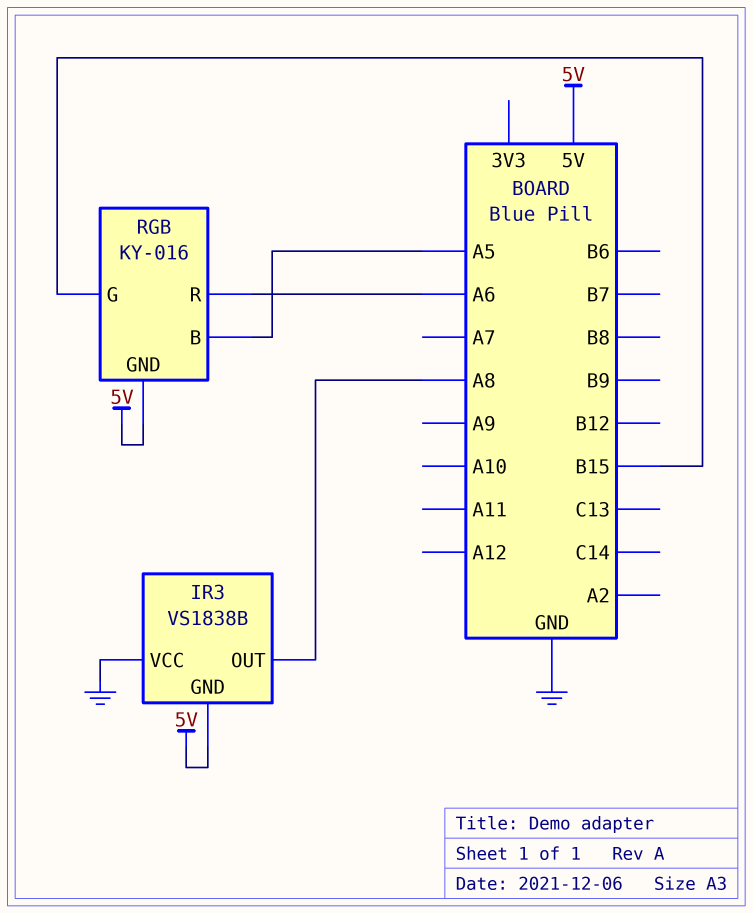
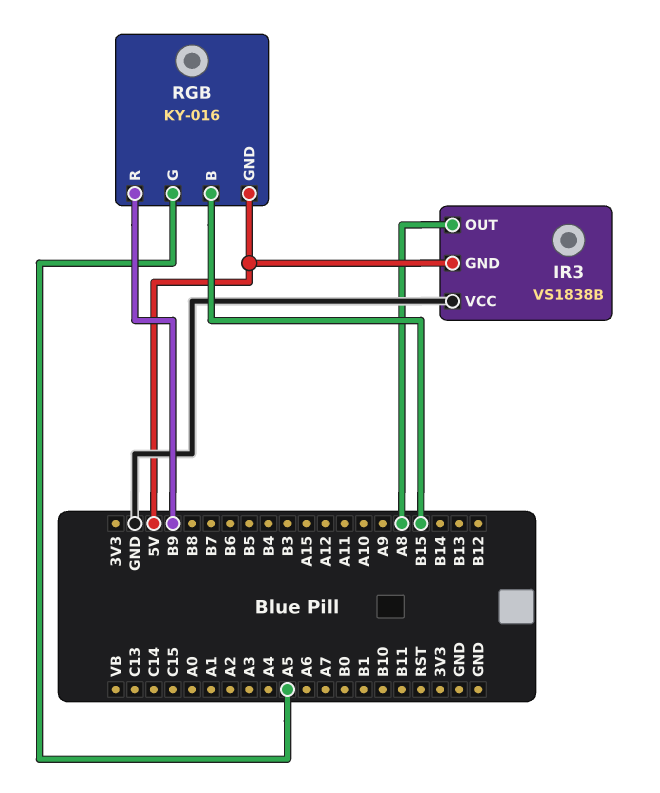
RGB pin B: A5 -> B15
RGB pin G: B15 -> A5
RGB pin R: A6 -> B9

